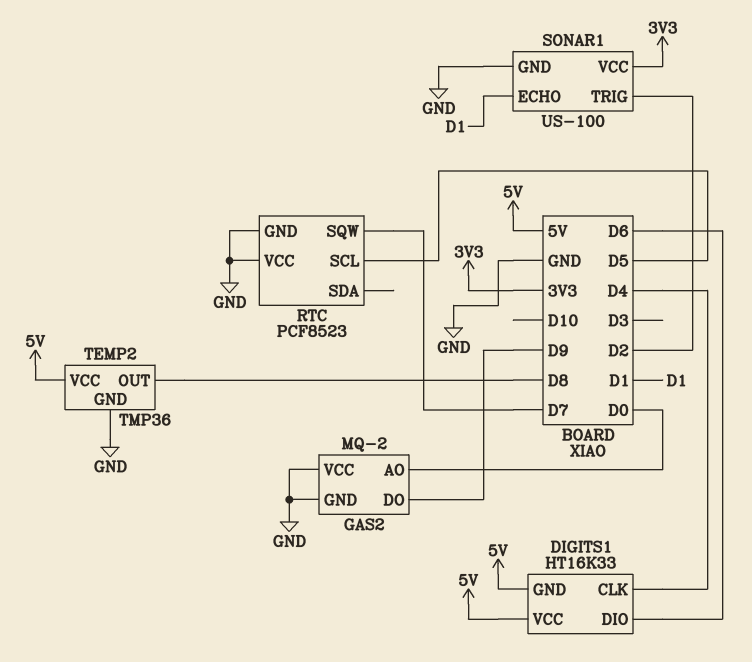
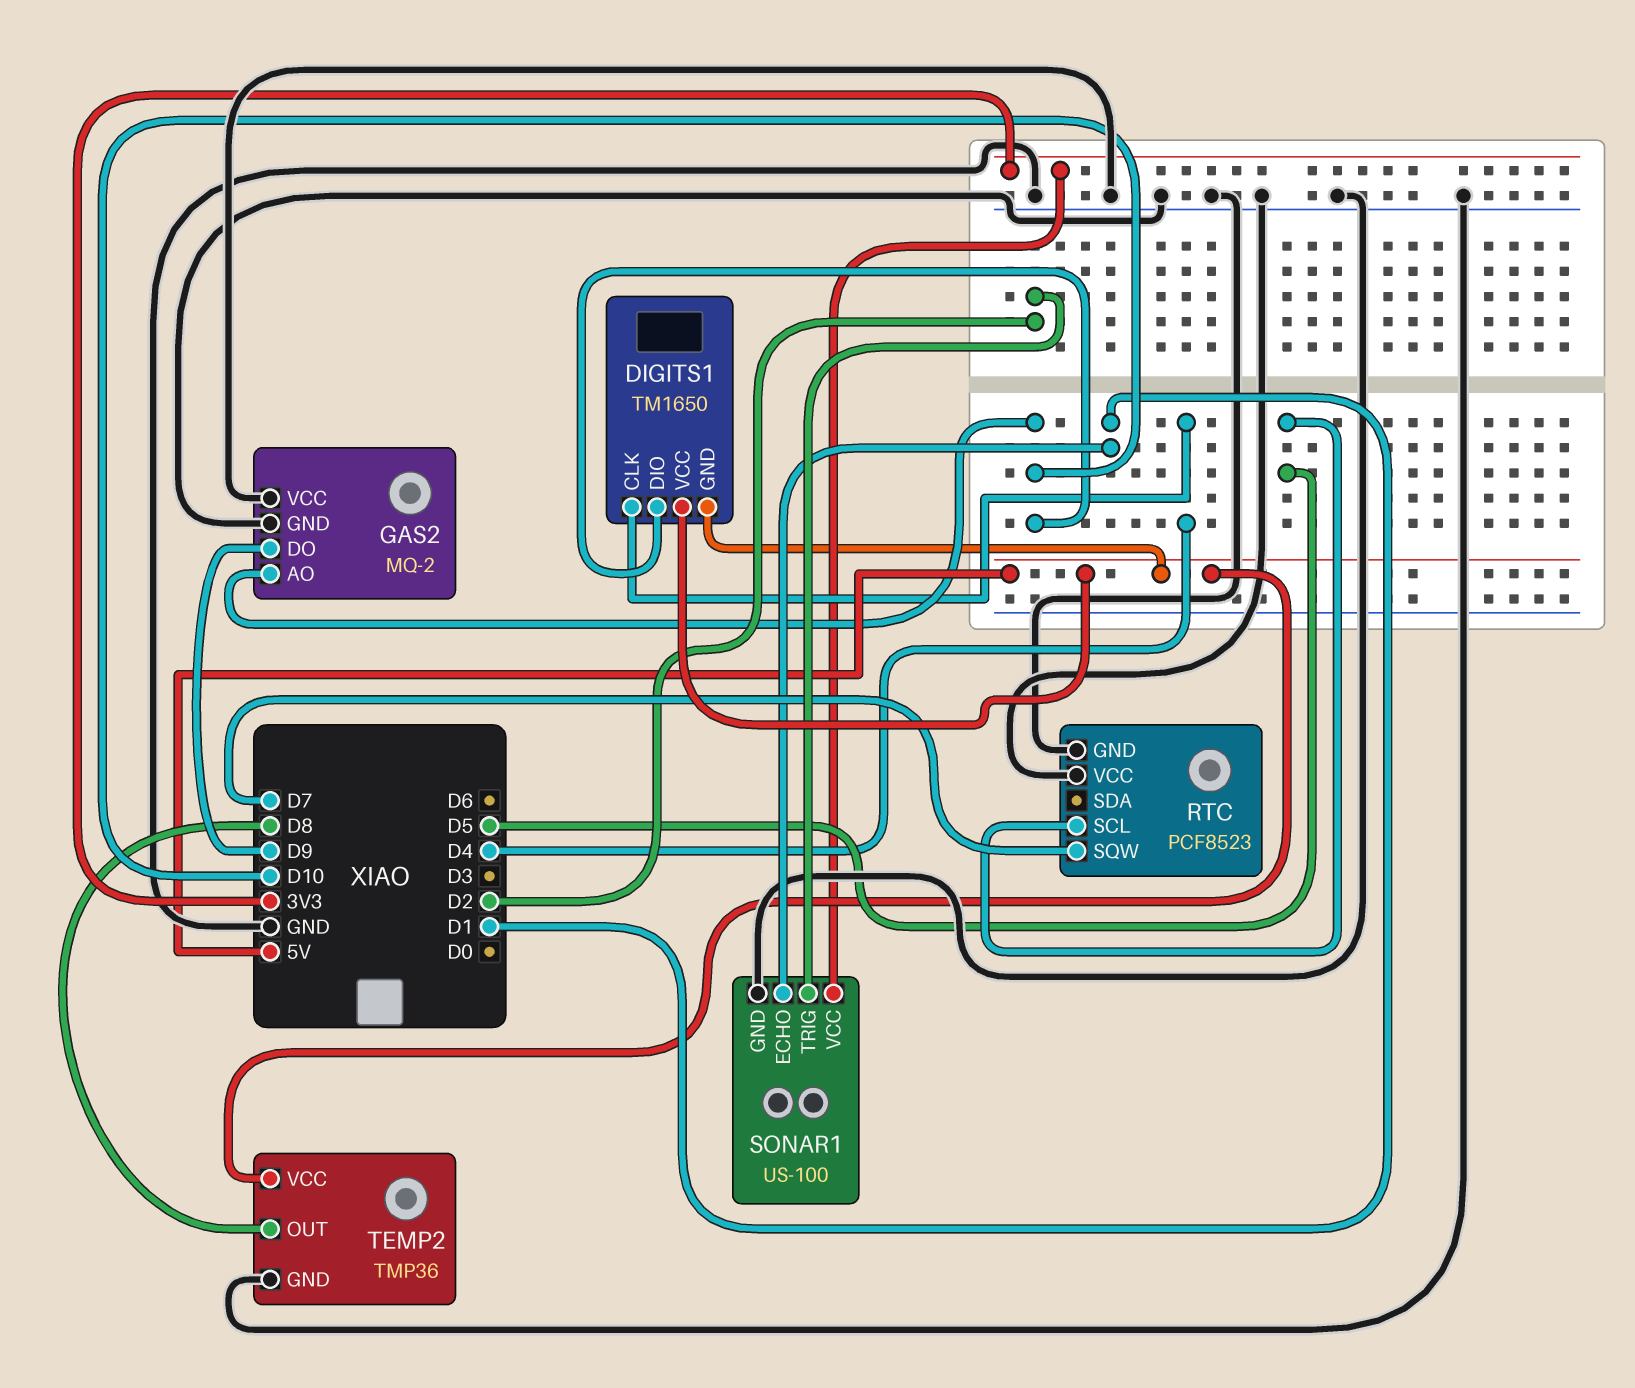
DIGITS1: HT16K33 -> TM1650
DIGITS1 pin DIO: D6 -> D10
GAS2 pin AO: D0 -> D10

